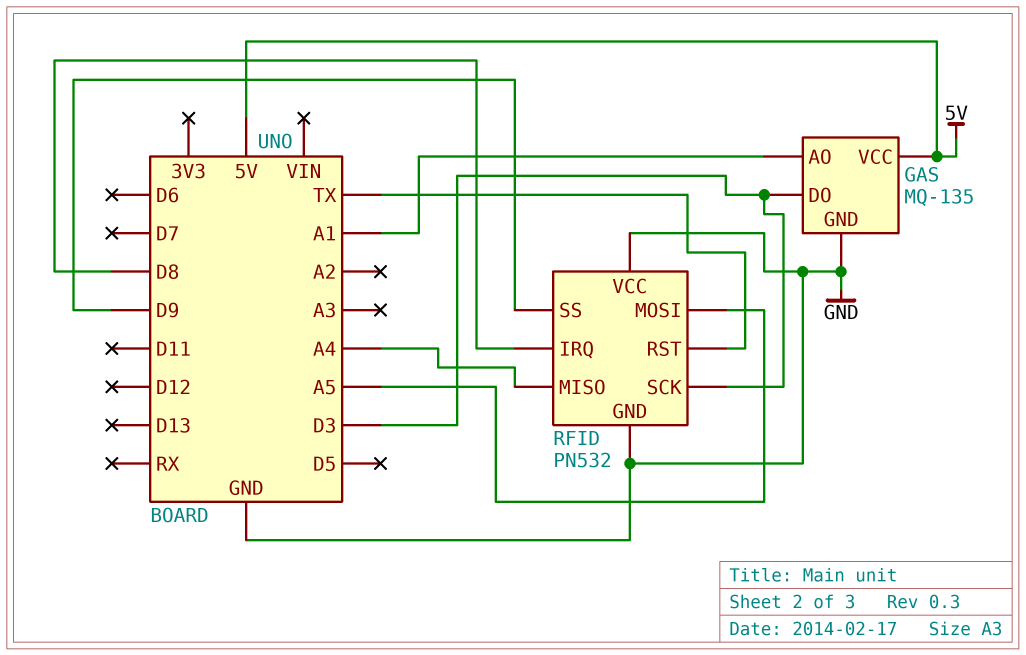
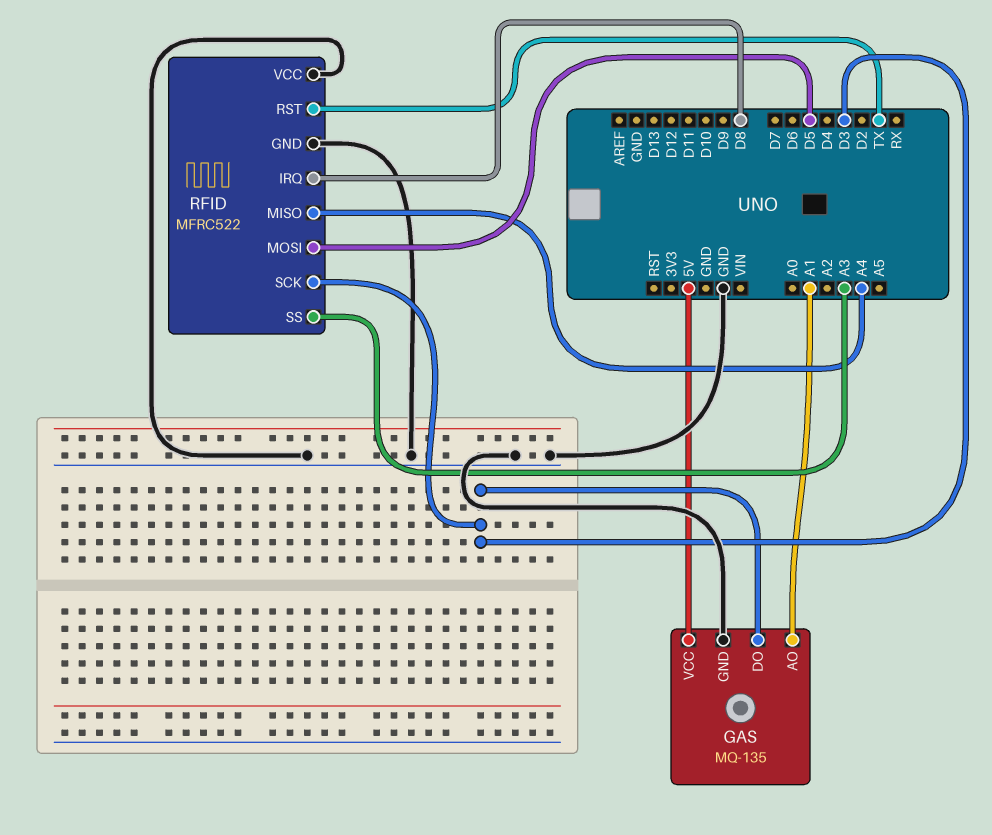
RFID: PN532 -> MFRC522
RFID pin MOSI: A5 -> D5
RFID pin SS: D9 -> A3

